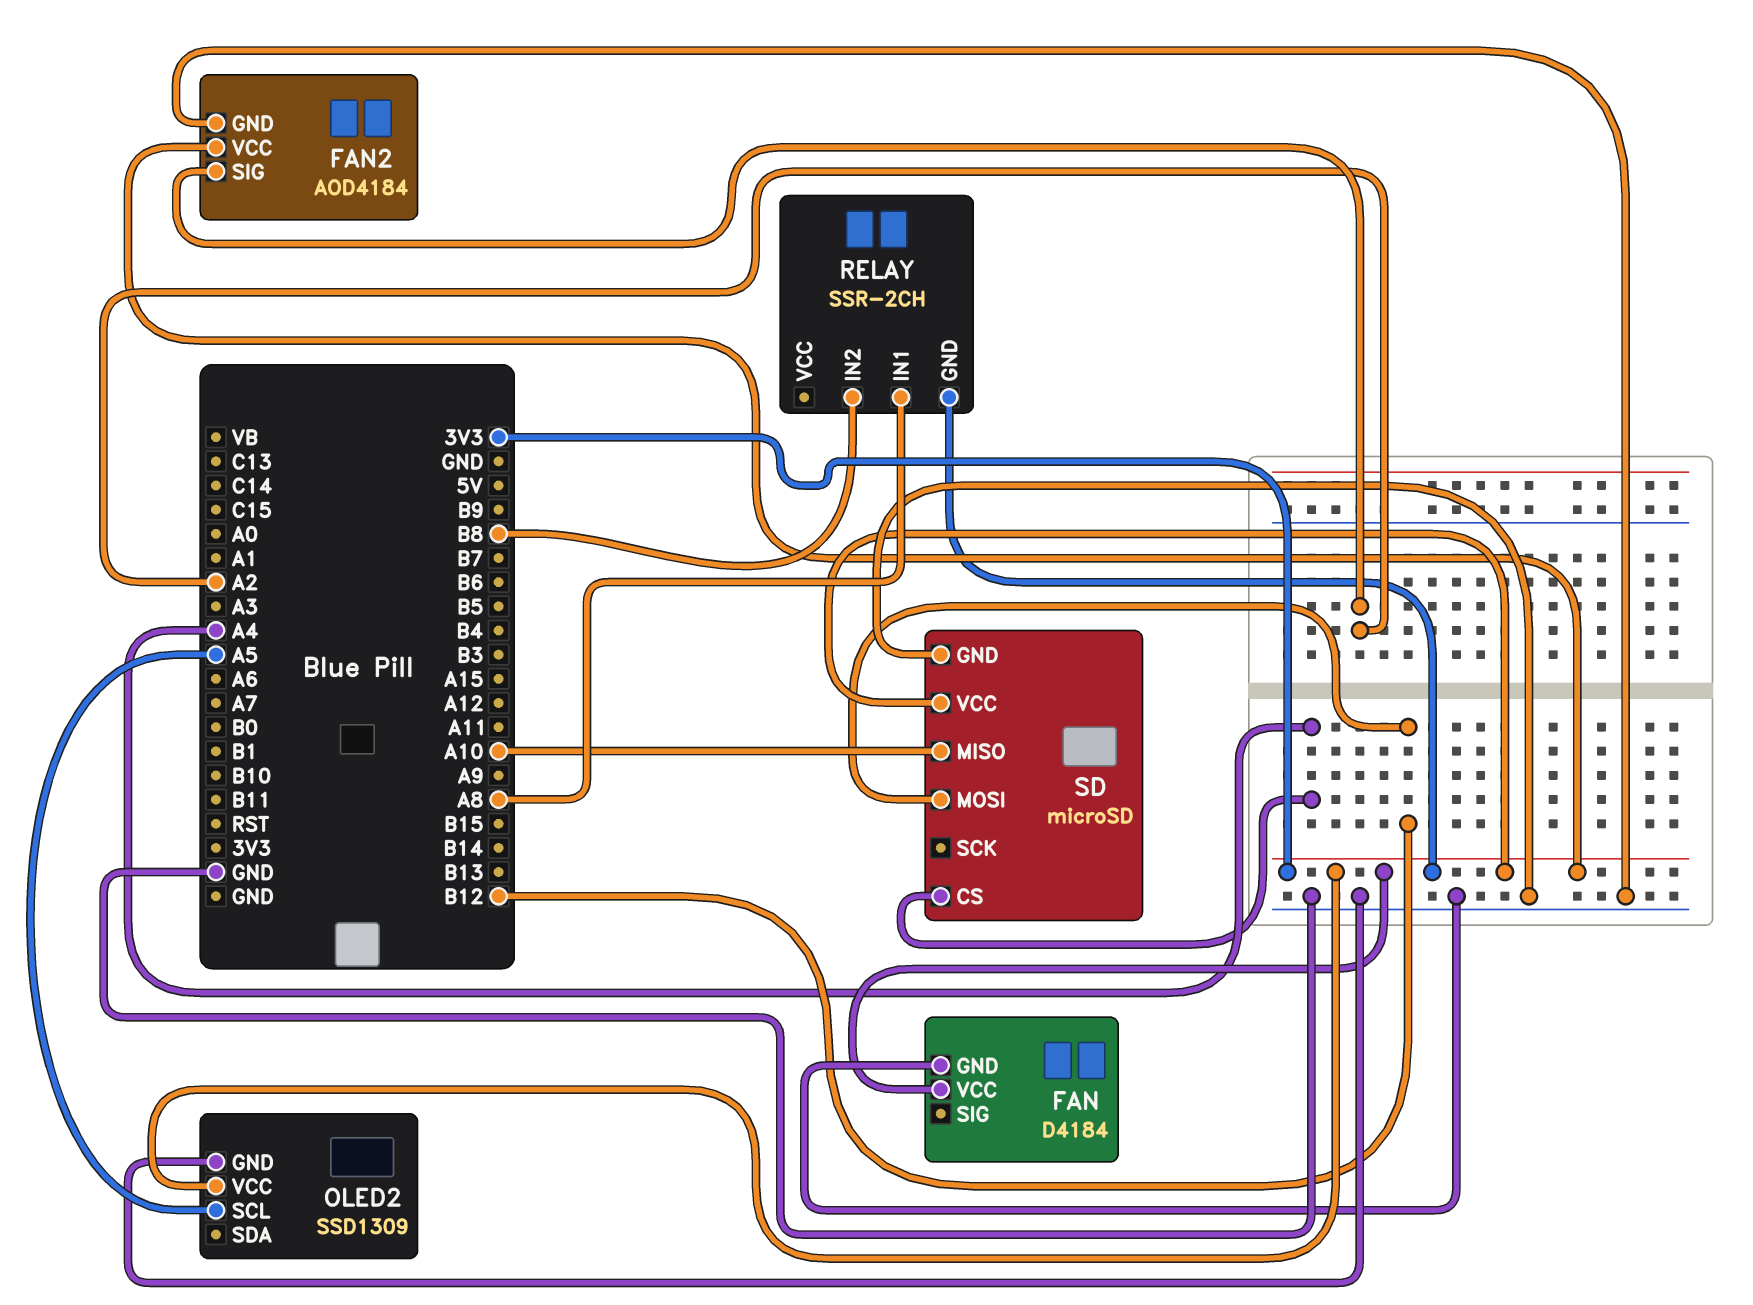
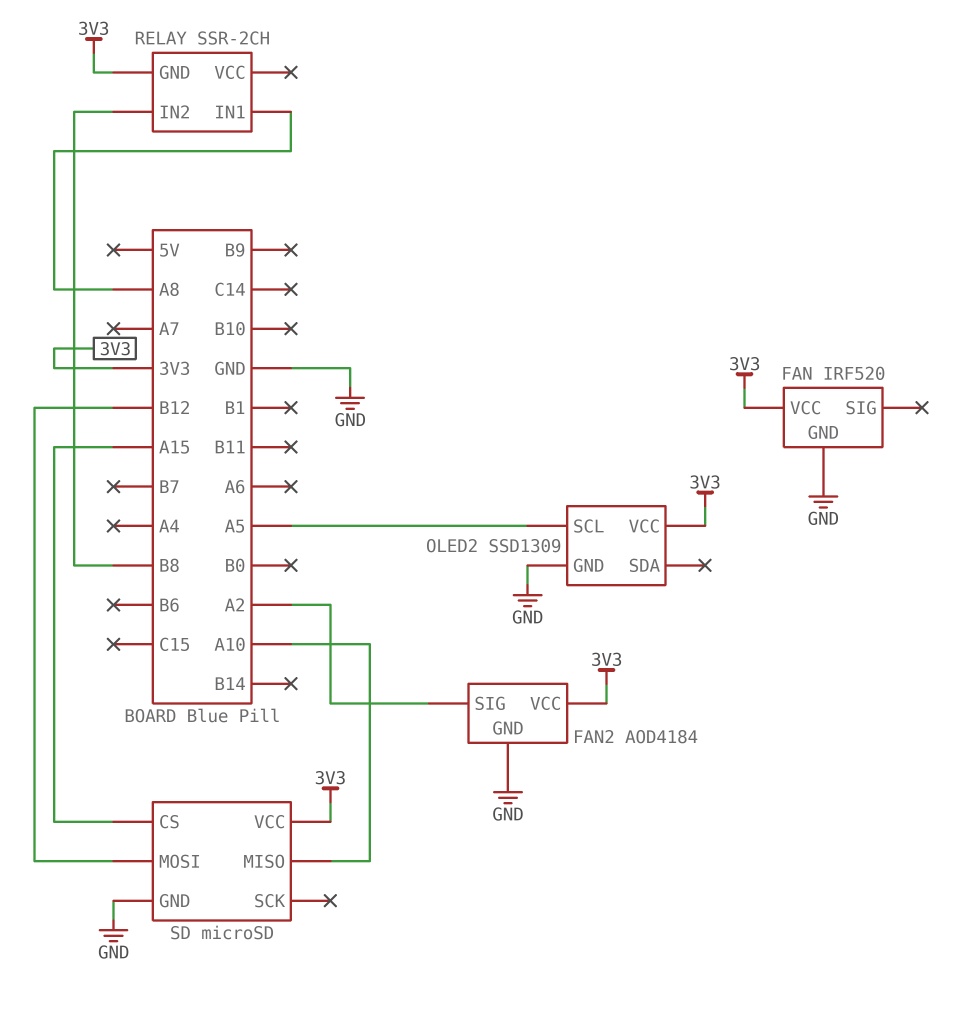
FAN: D4184 -> IRF520
SD pin CS: A4 -> A15

